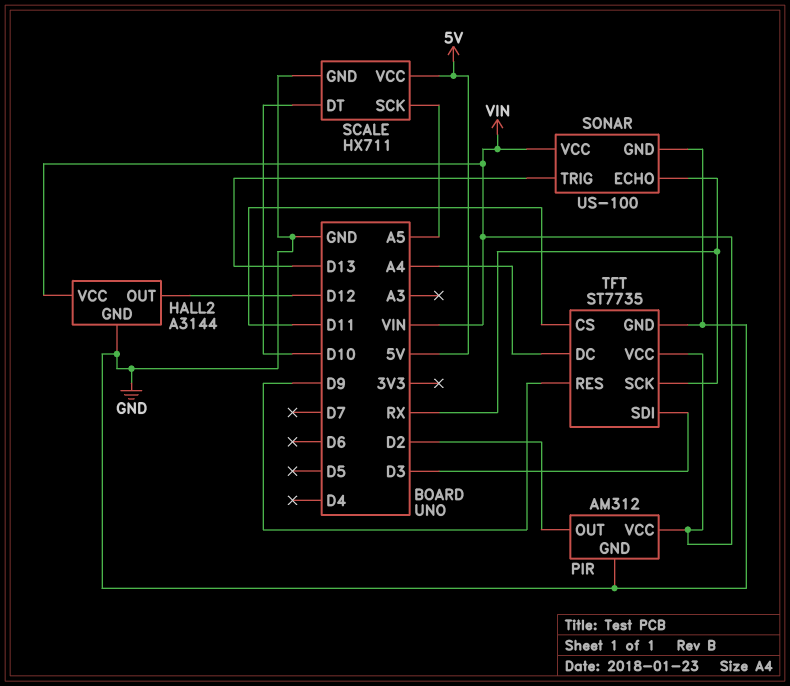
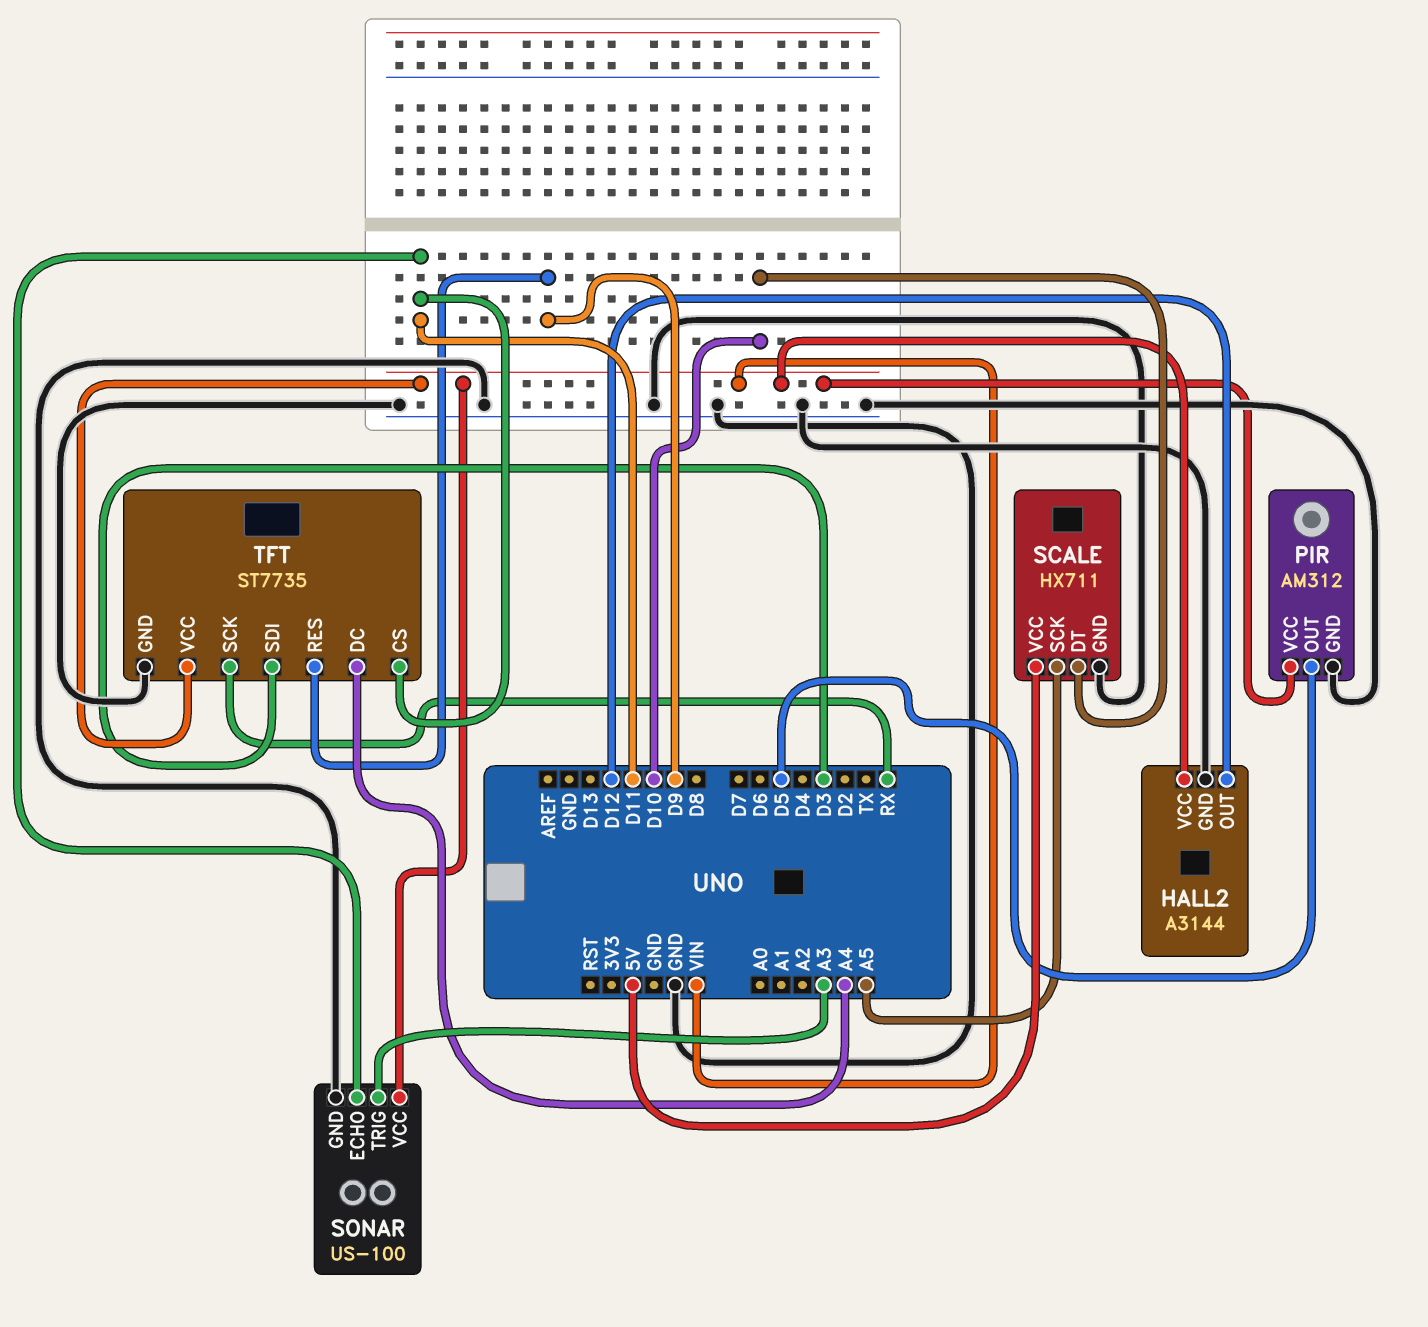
PIR pin OUT: D2 -> D5
SONAR pin ECHO: RX -> D11
SONAR pin TRIG: D13 -> A3

